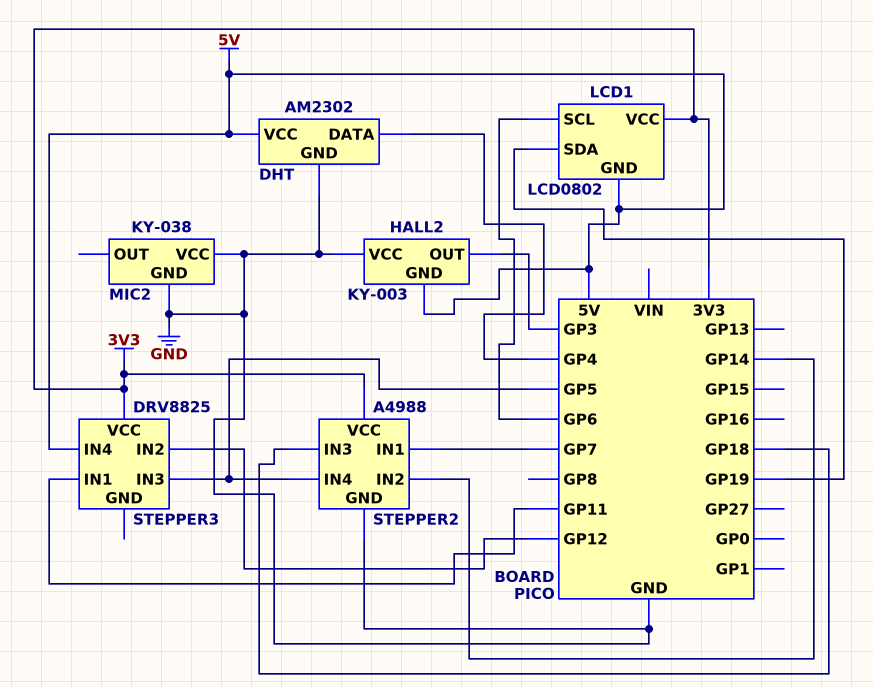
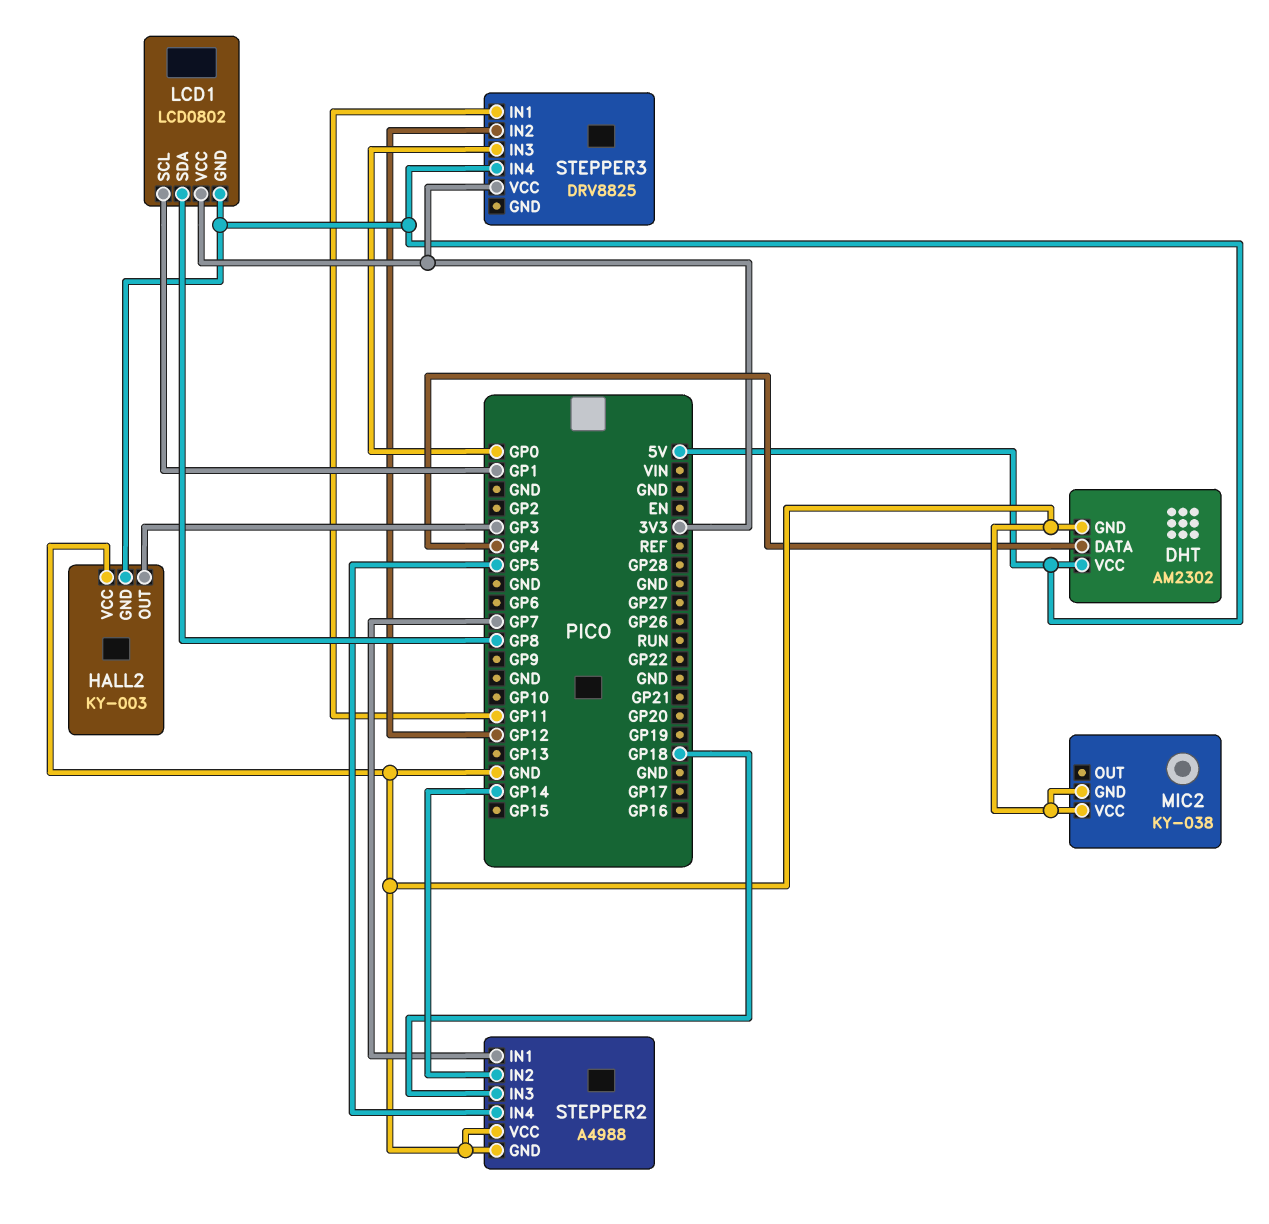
LCD1 pin SCL: GP6 -> GP1
LCD1 pin SDA: GP19 -> GP8
STEPPER2 pin VCC: 3V3 -> GND
STEPPER3 pin IN3: GP5 -> GP0

